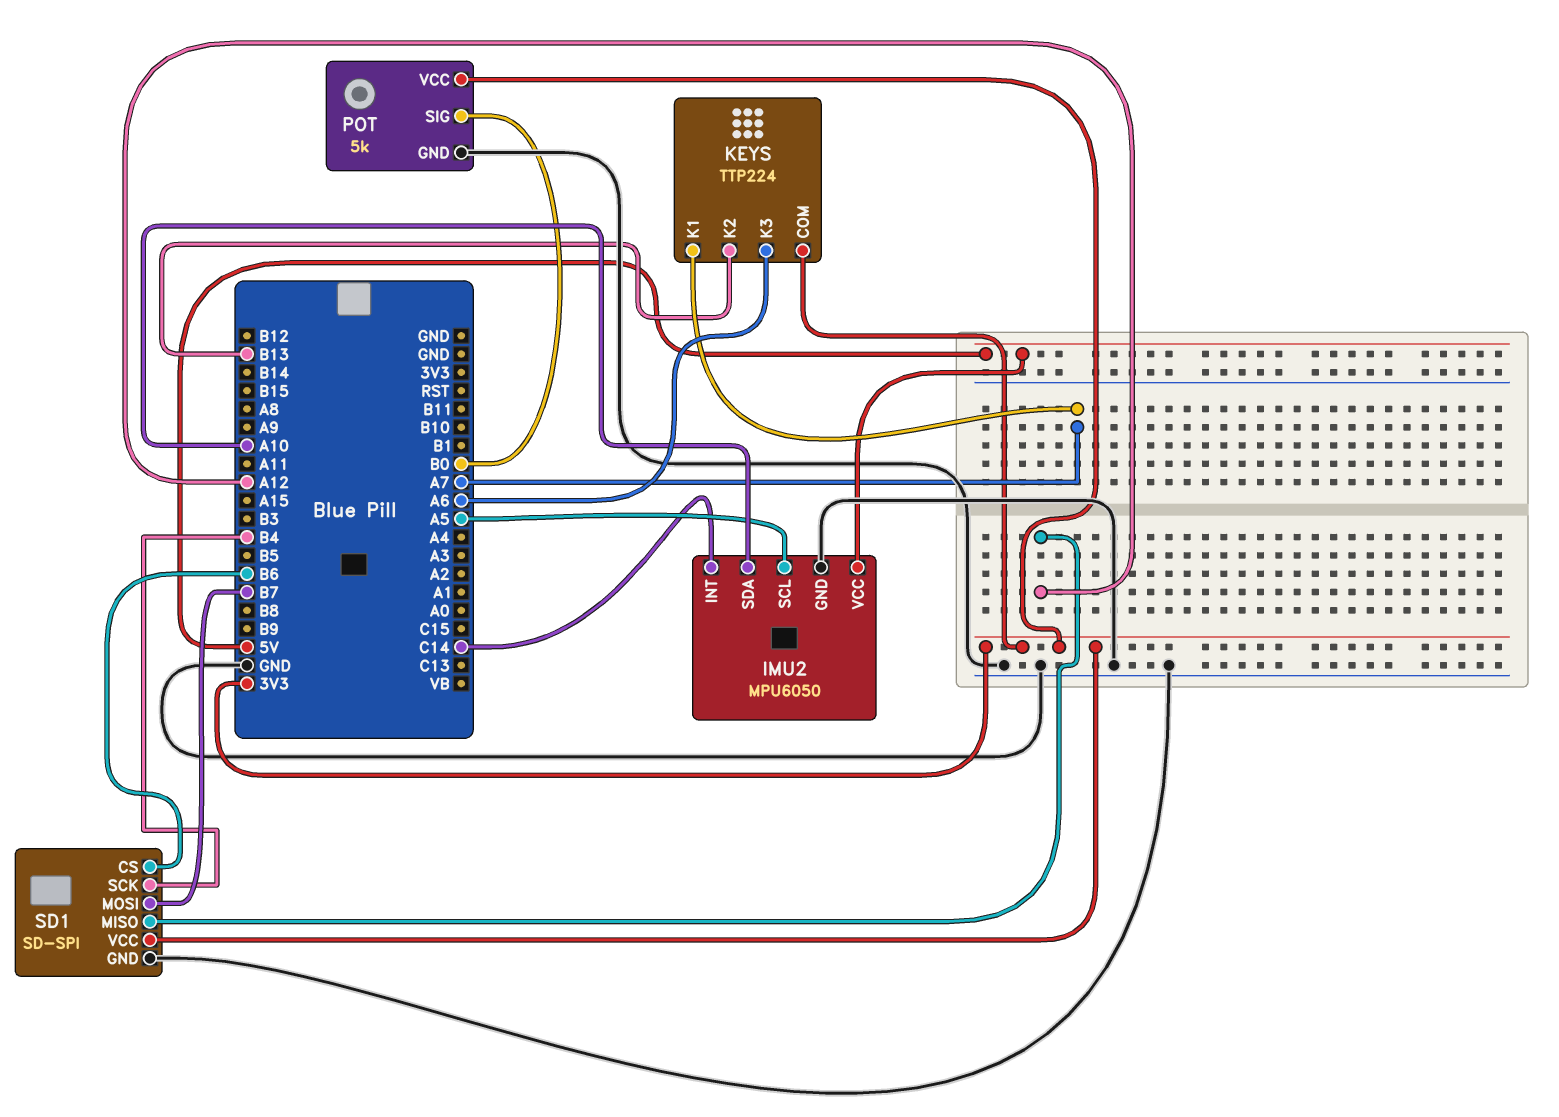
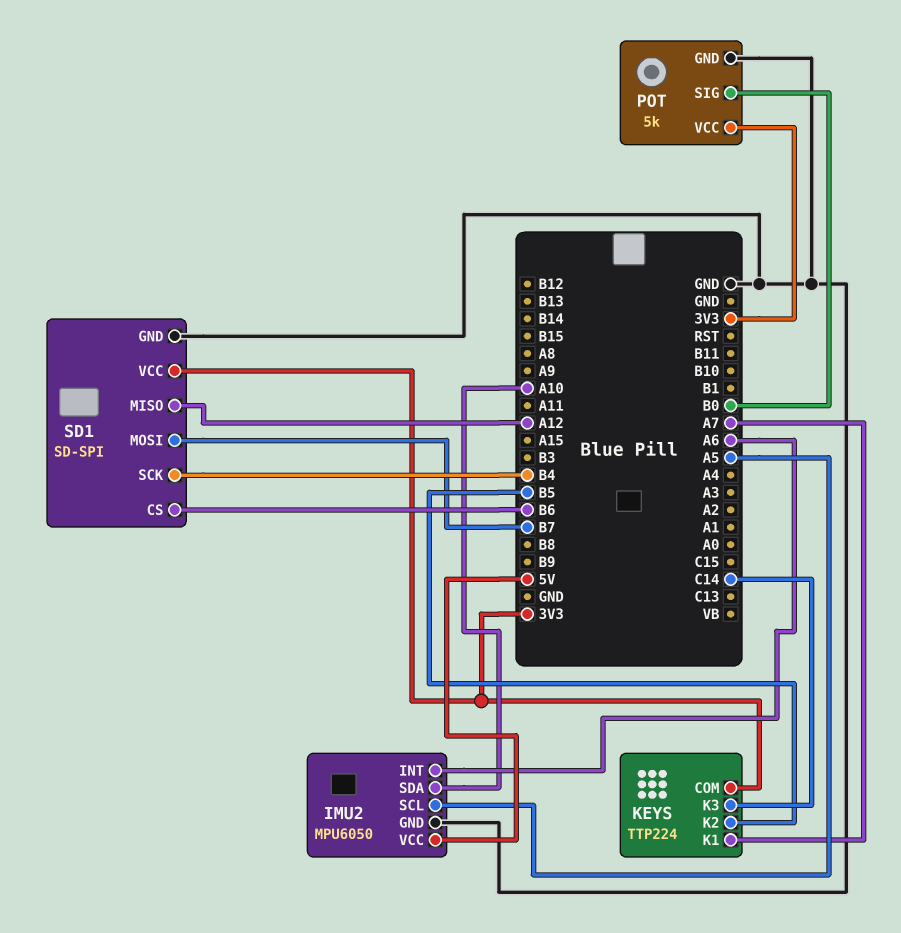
IMU2 pin INT: C14 -> A6
KEYS pin K2: B13 -> B5
KEYS pin K3: A6 -> C14

